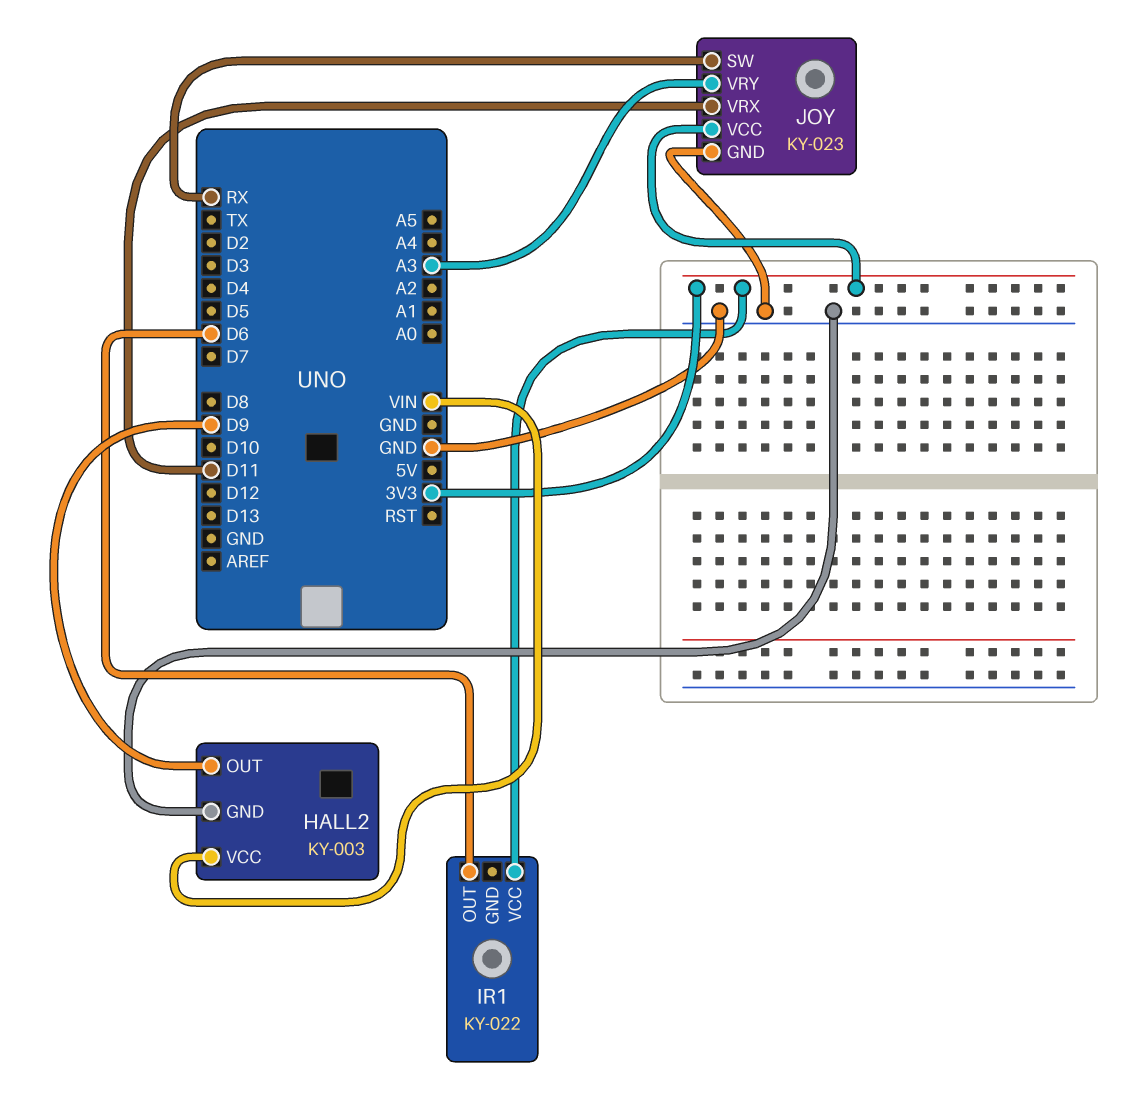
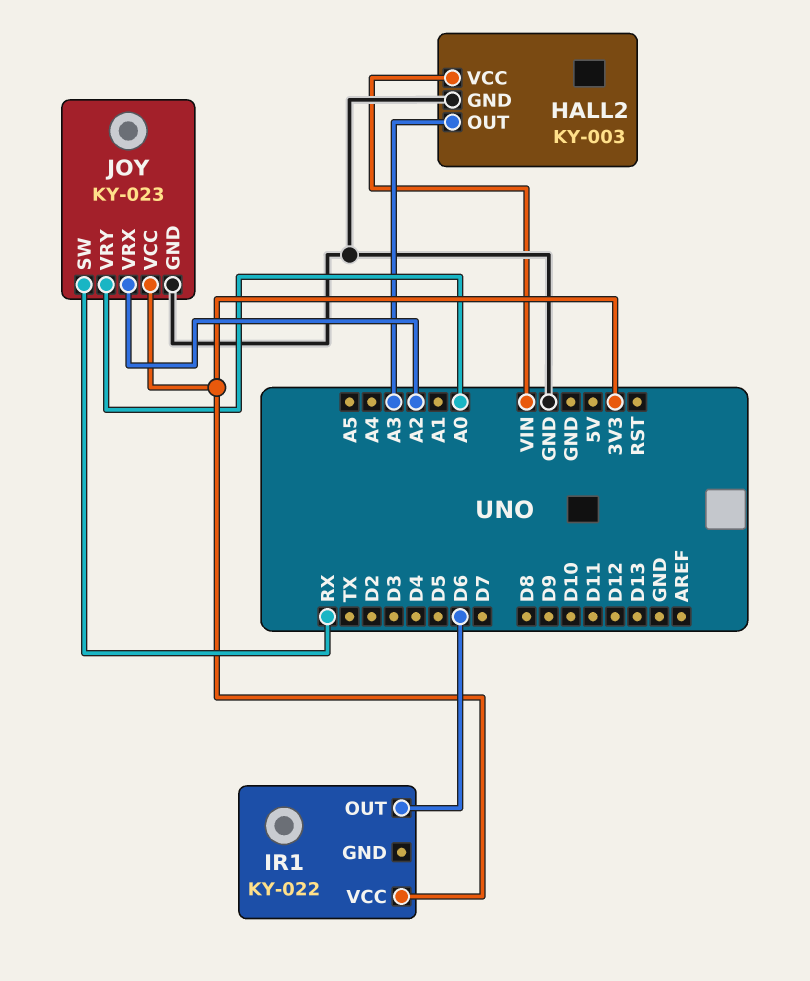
HALL2 pin OUT: D9 -> A3
JOY pin VRX: D11 -> A2
JOY pin VRY: A3 -> A0

